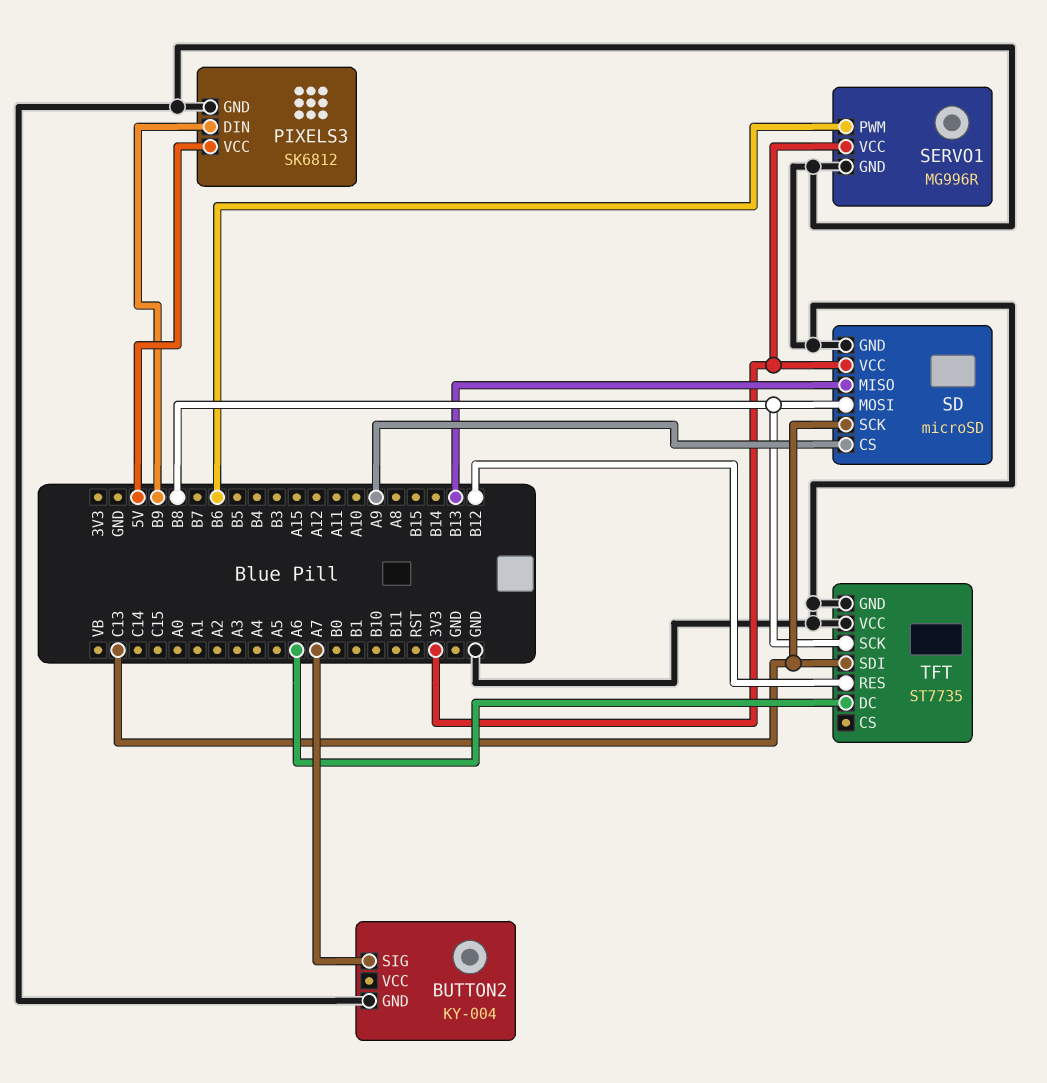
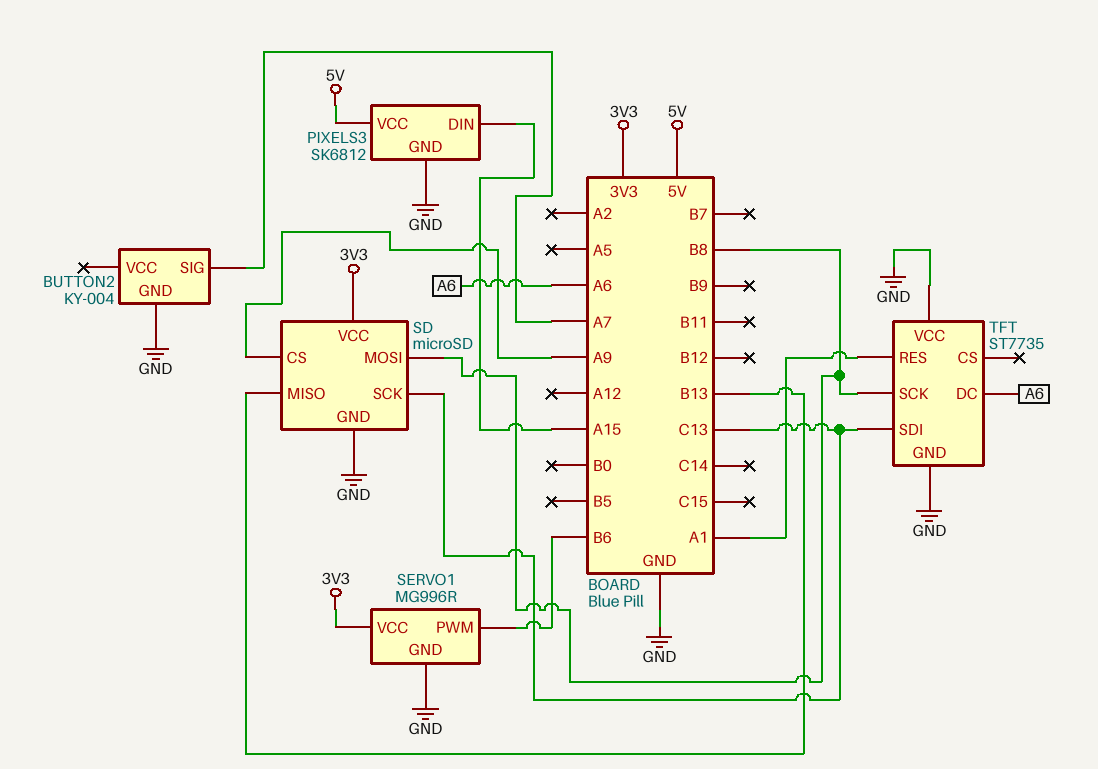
PIXELS3 pin DIN: B9 -> A15
TFT pin RES: B12 -> A1

